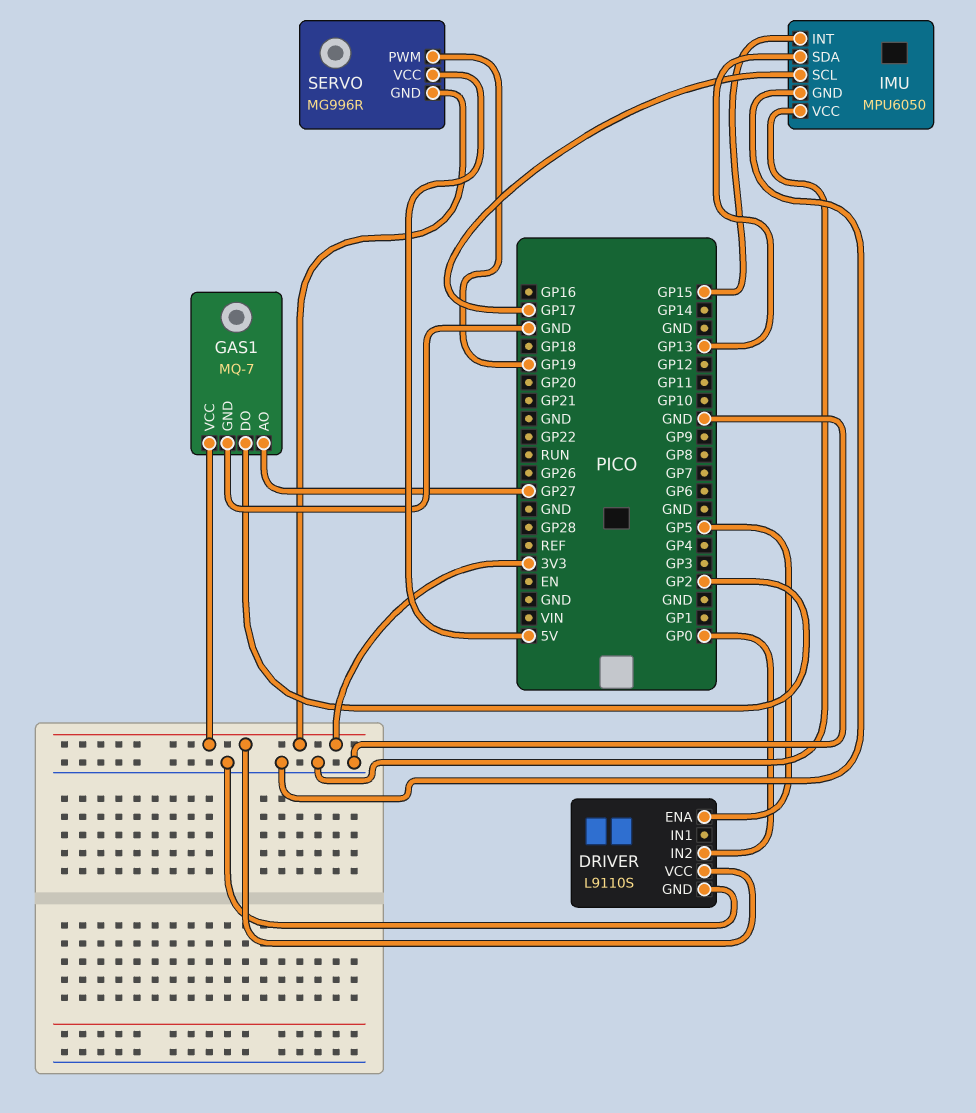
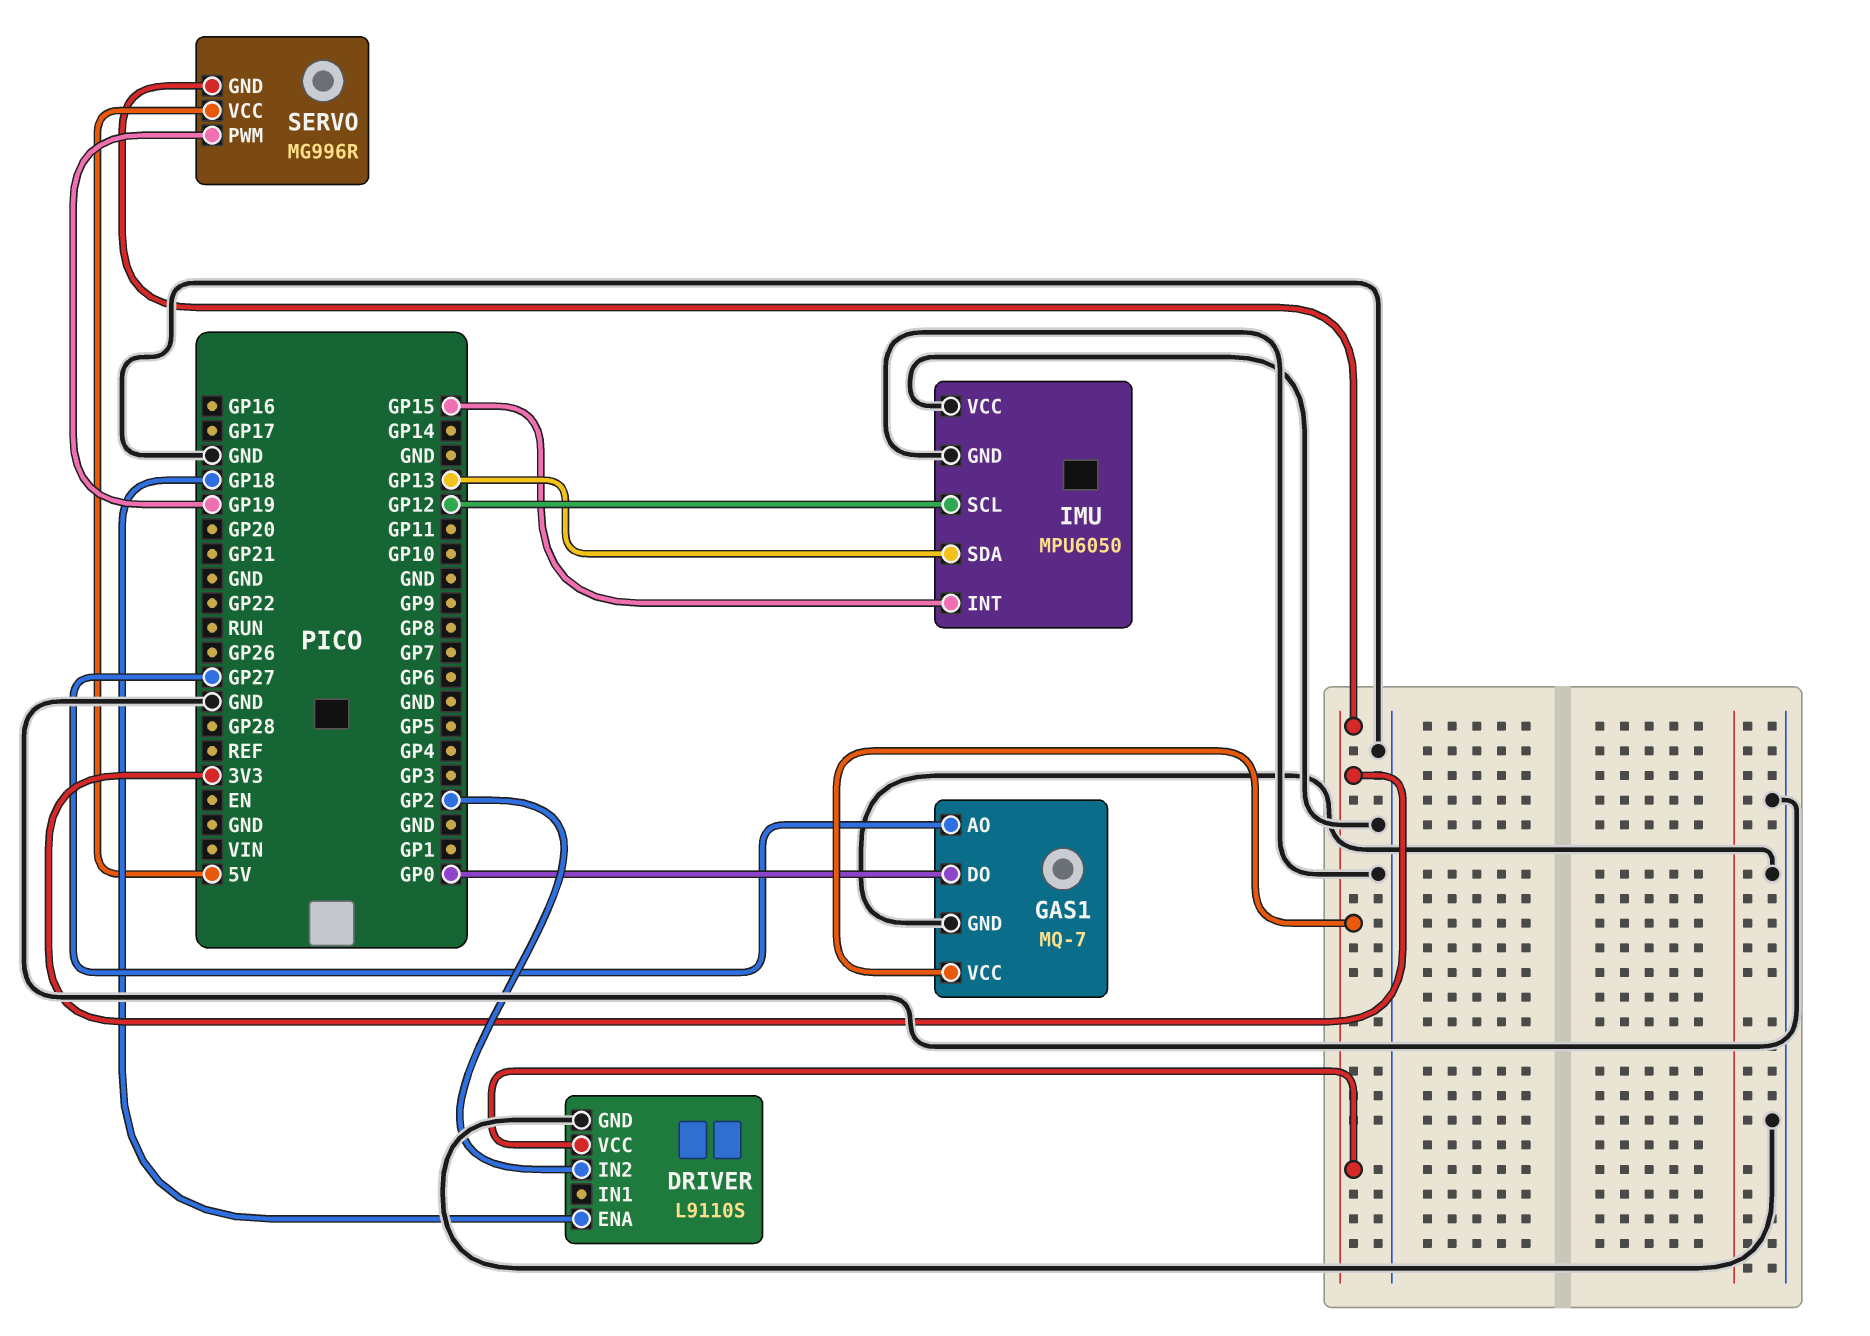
DRIVER pin ENA: GP5 -> GP18
DRIVER pin IN2: GP0 -> GP2
GAS1 pin DO: GP2 -> GP0
IMU pin SCL: GP17 -> GP12

